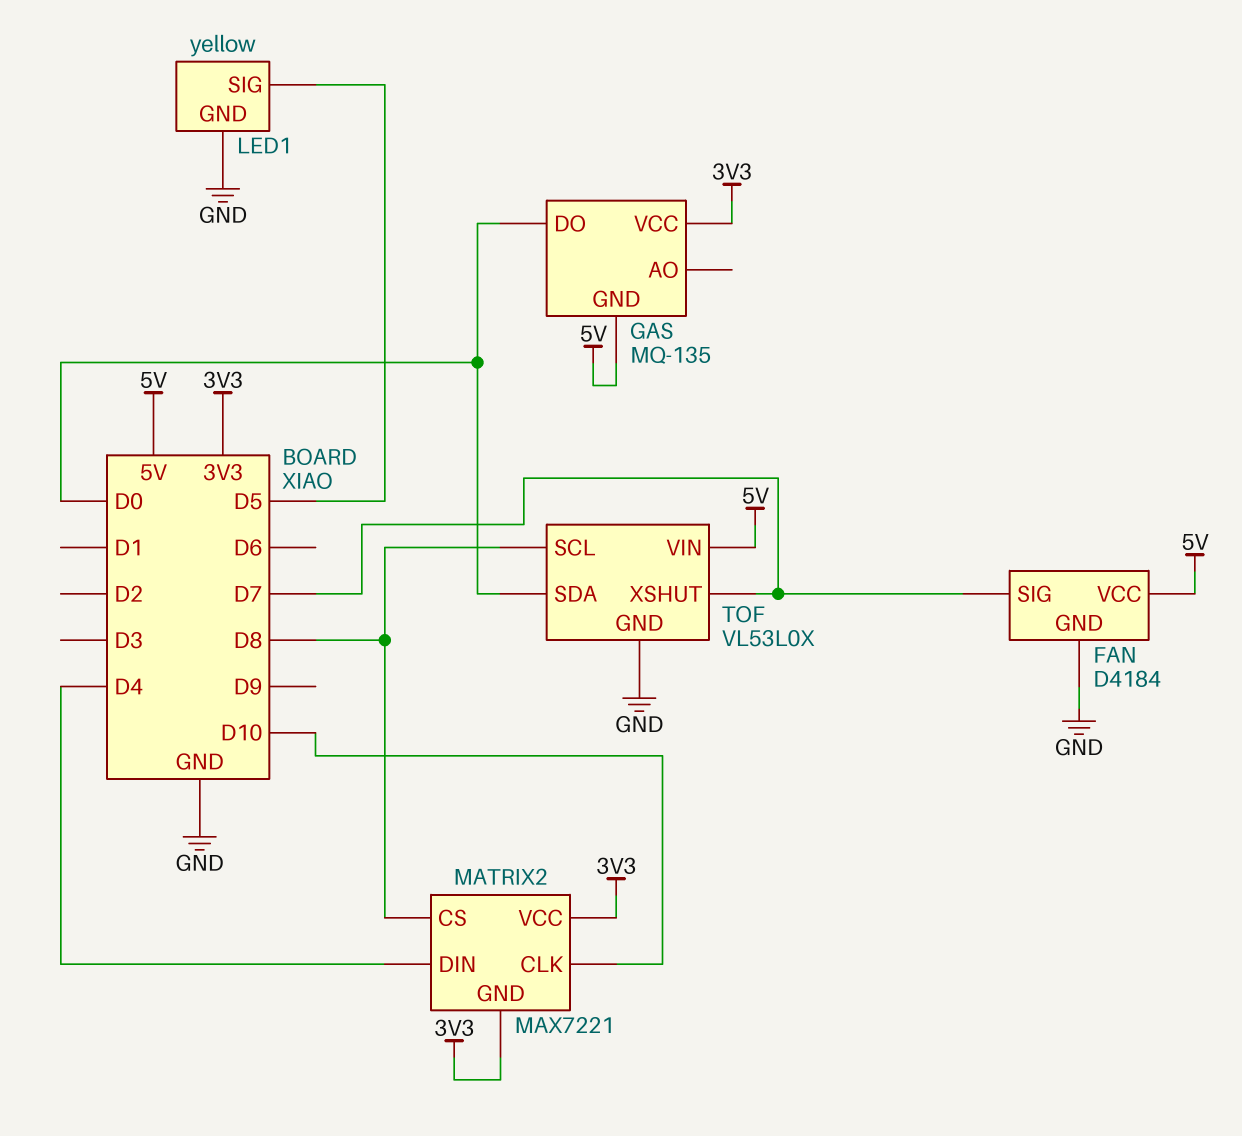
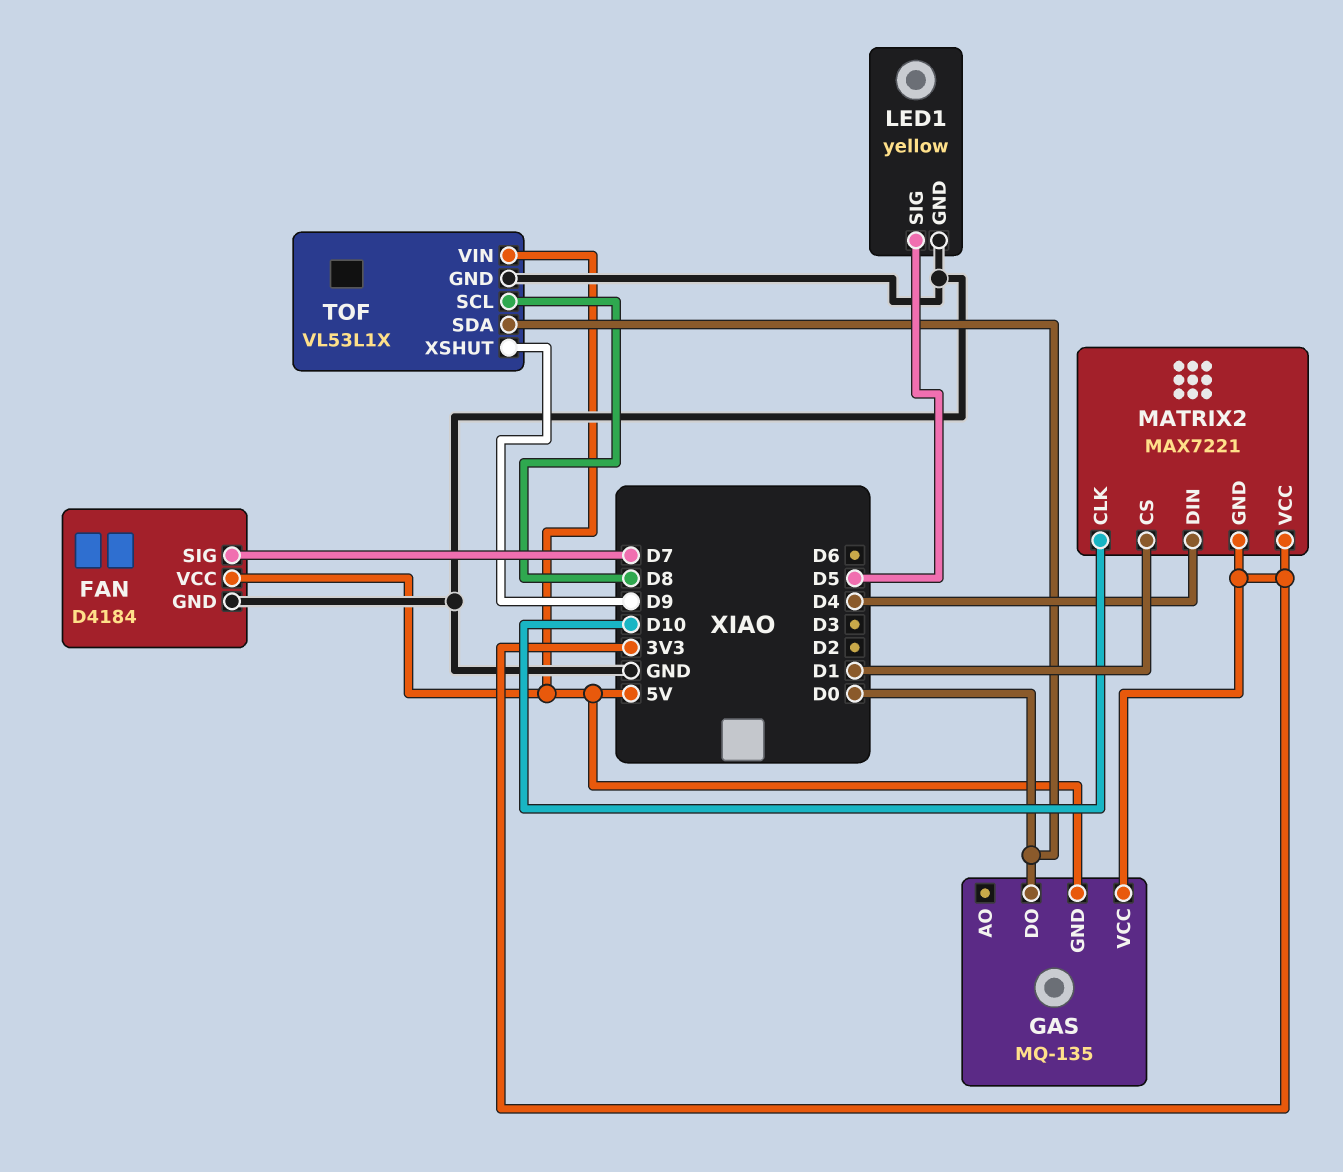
MATRIX2 pin CS: D8 -> D1
TOF: VL53L0X -> VL53L1X
TOF pin XSHUT: D7 -> D9

